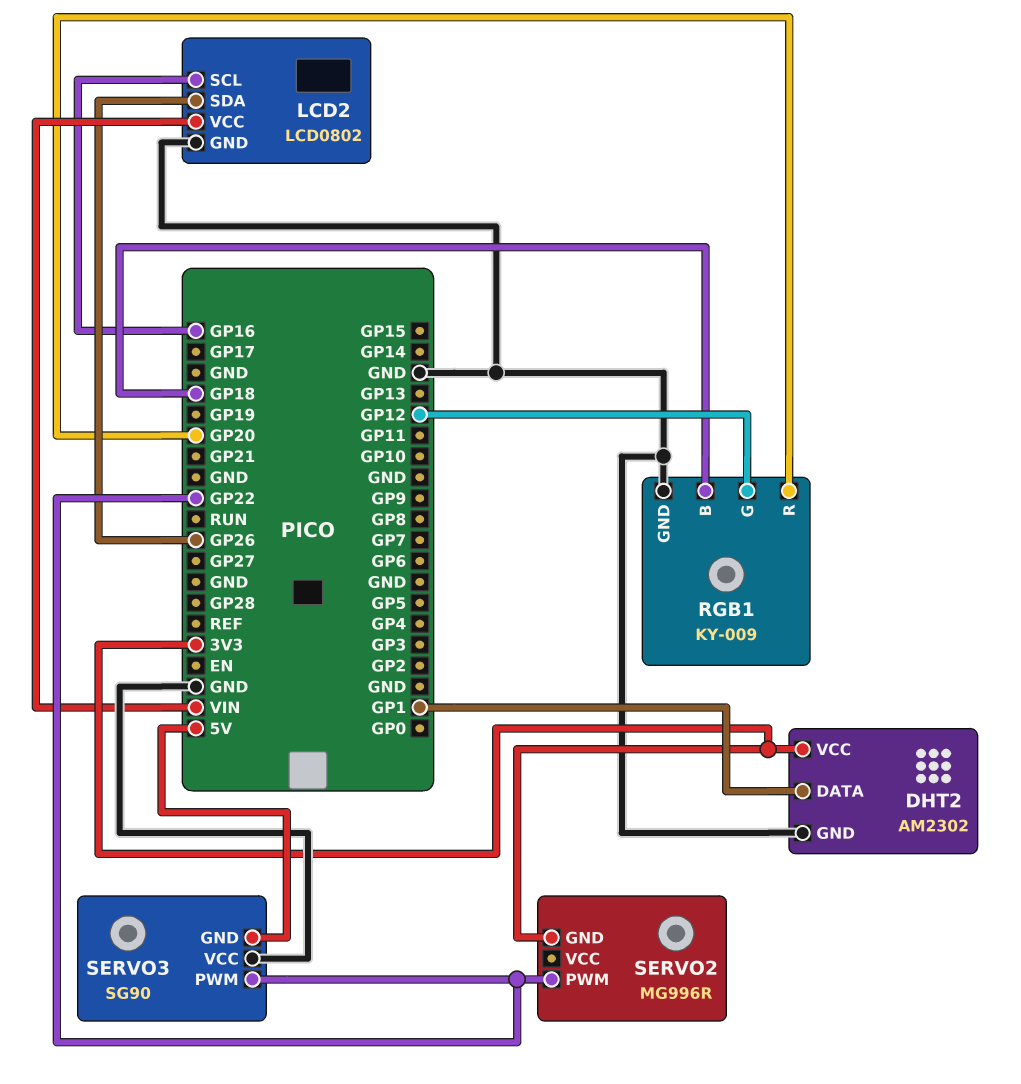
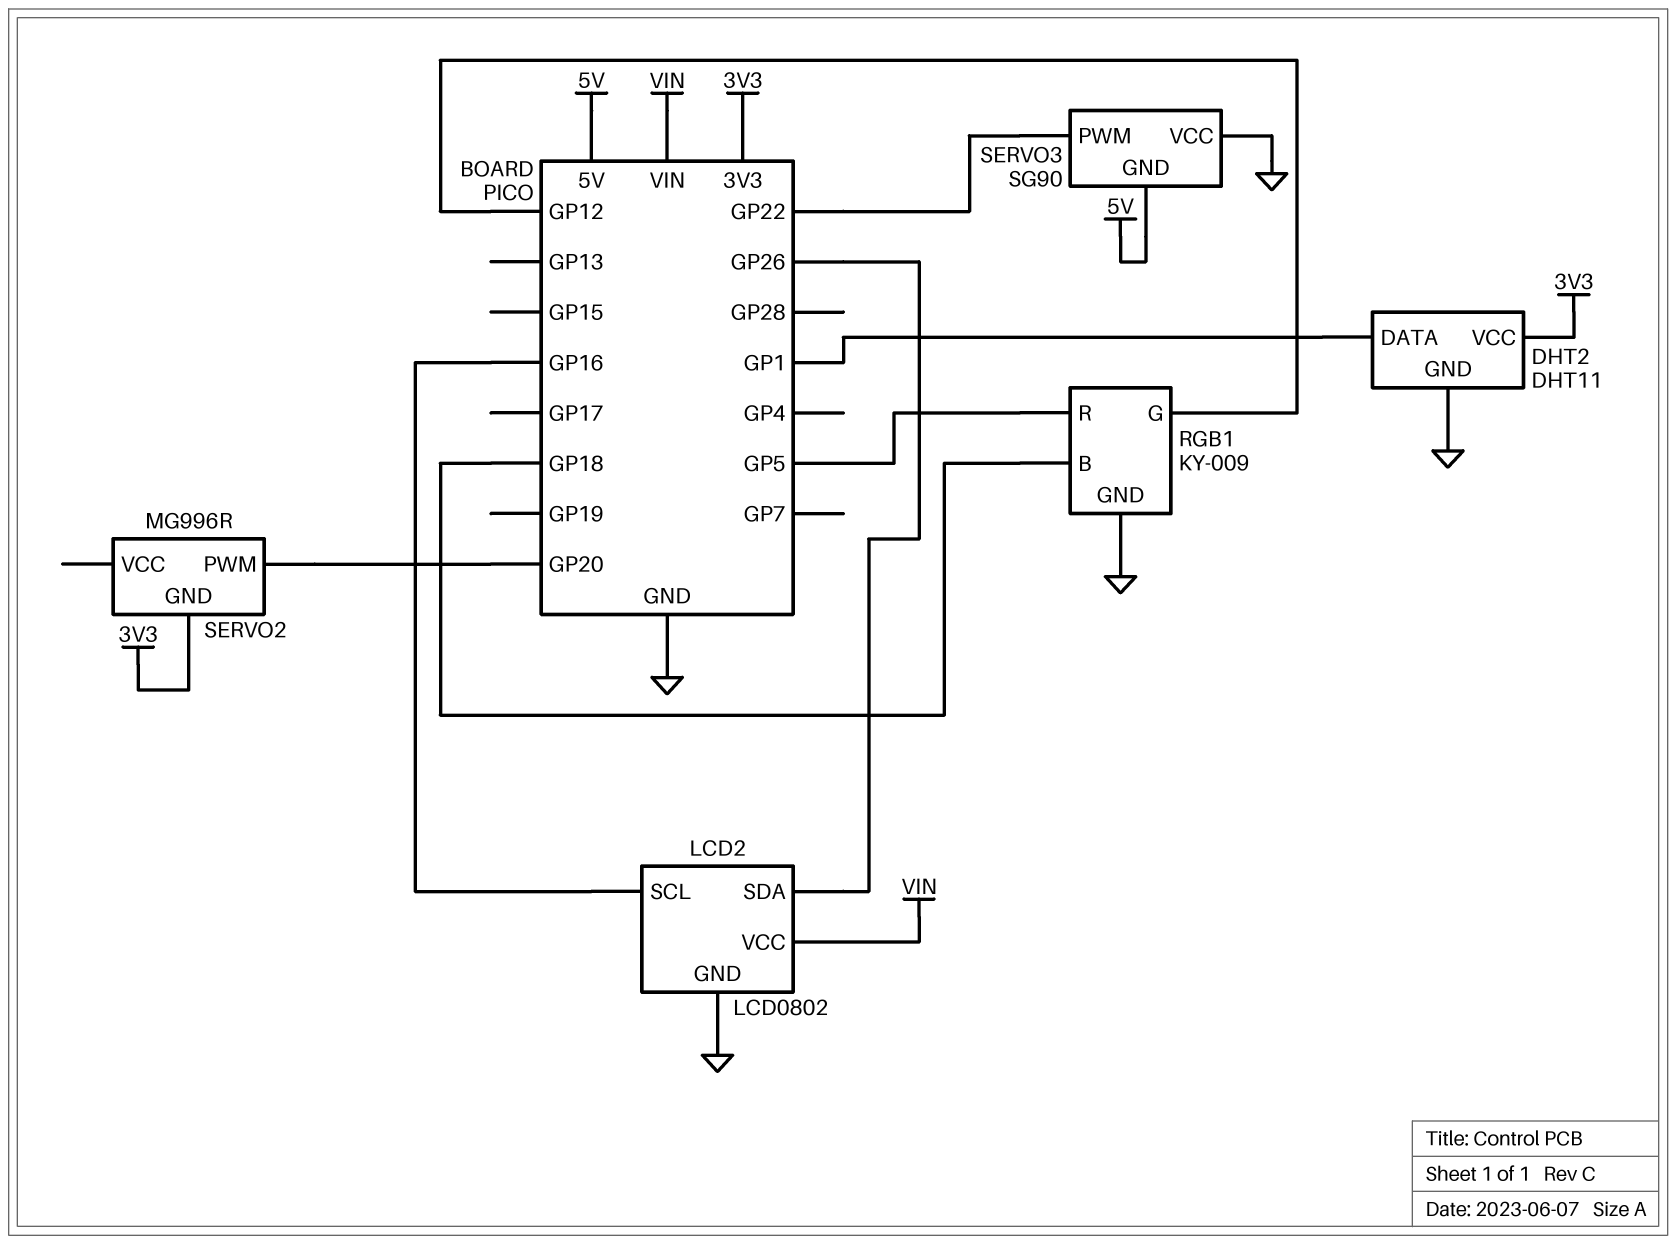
DHT2: AM2302 -> DHT11
RGB1 pin R: GP20 -> GP5
SERVO2 pin PWM: GP22 -> GP20

